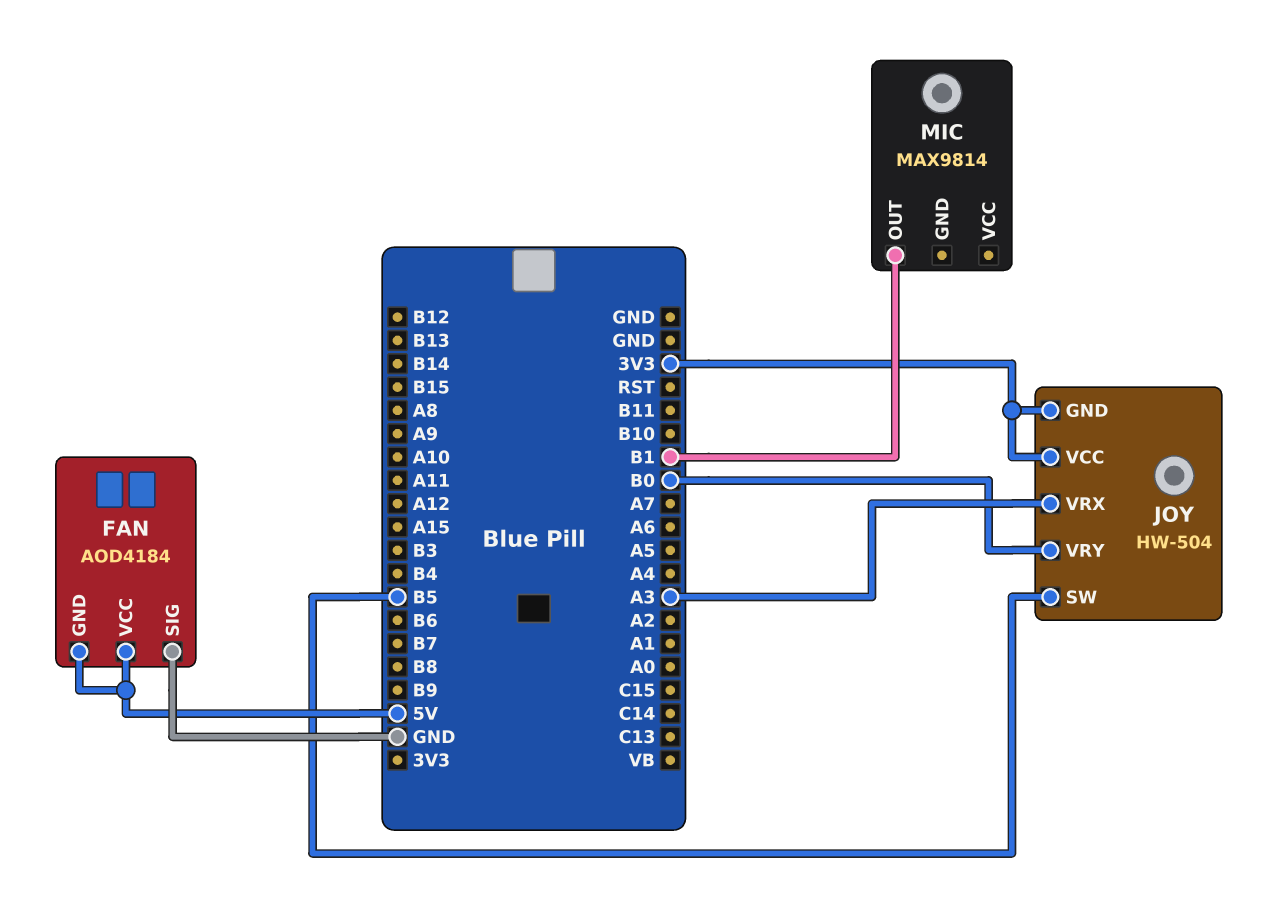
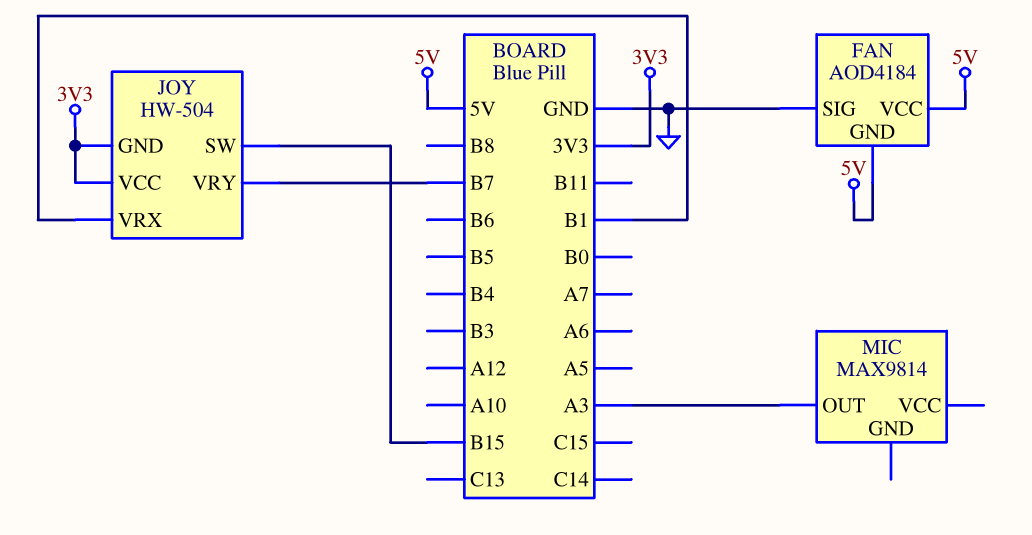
JOY pin SW: B5 -> B15
JOY pin VRX: A3 -> B1
JOY pin VRY: B0 -> B7
MIC pin OUT: B1 -> A3

